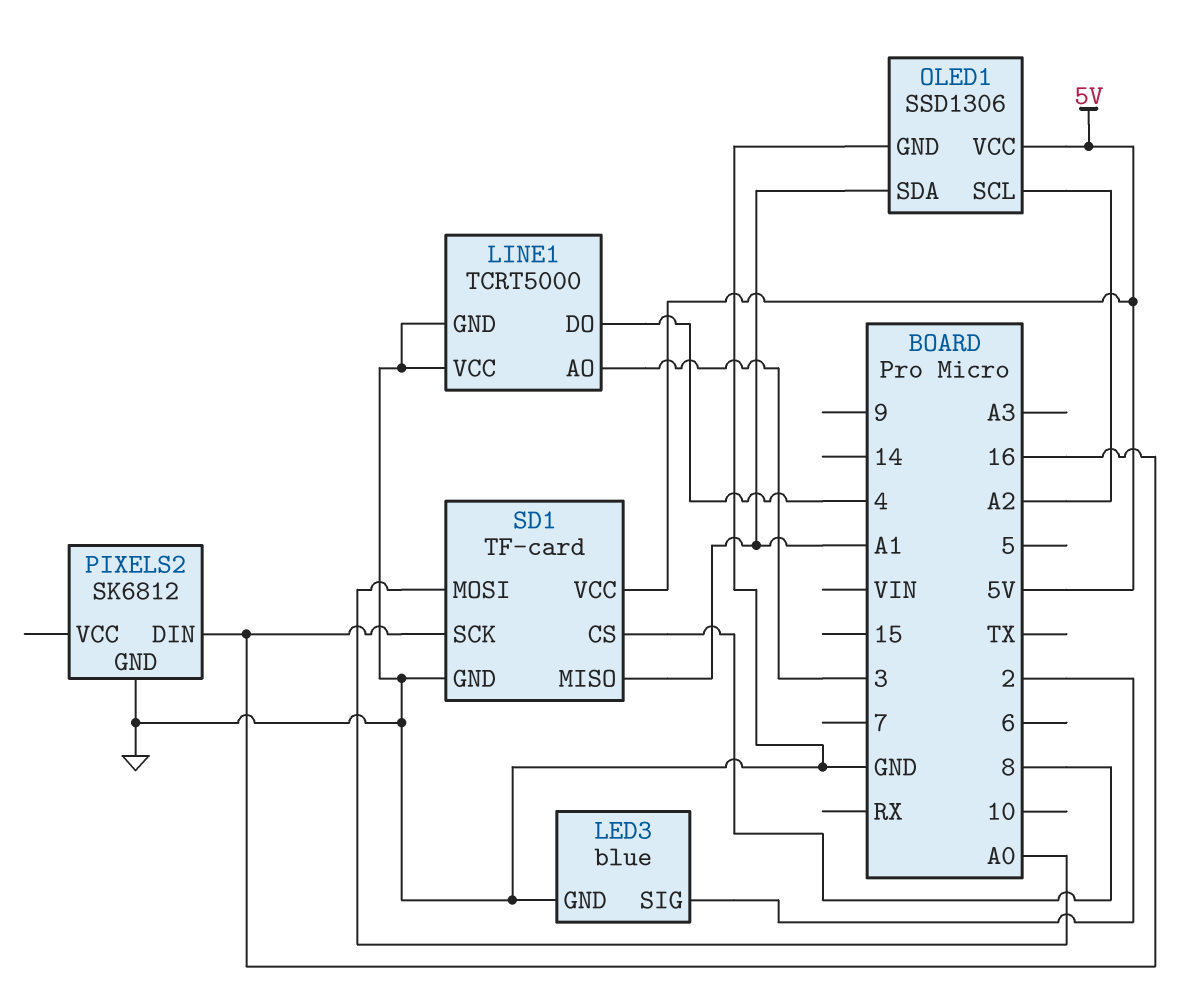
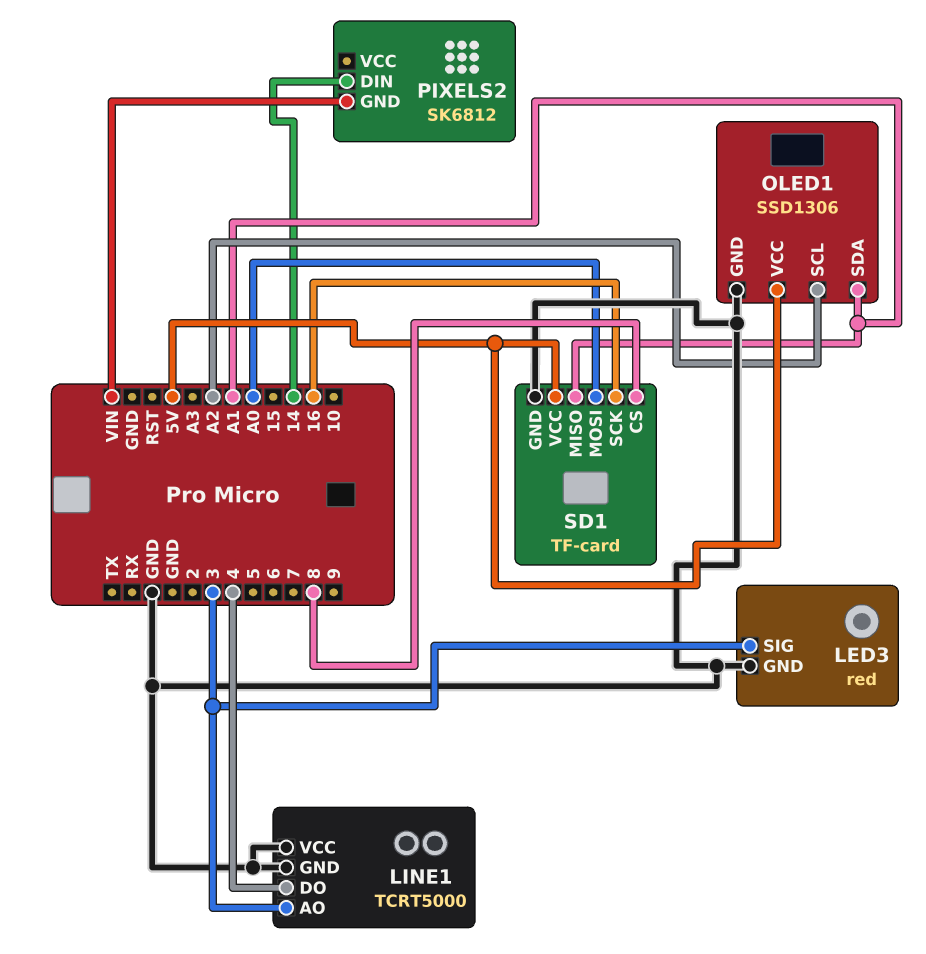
LED3: blue -> red
LED3 pin SIG: 2 -> 3
PIXELS2 pin DIN: 16 -> 14
PIXELS2 pin GND: GND -> VIN

